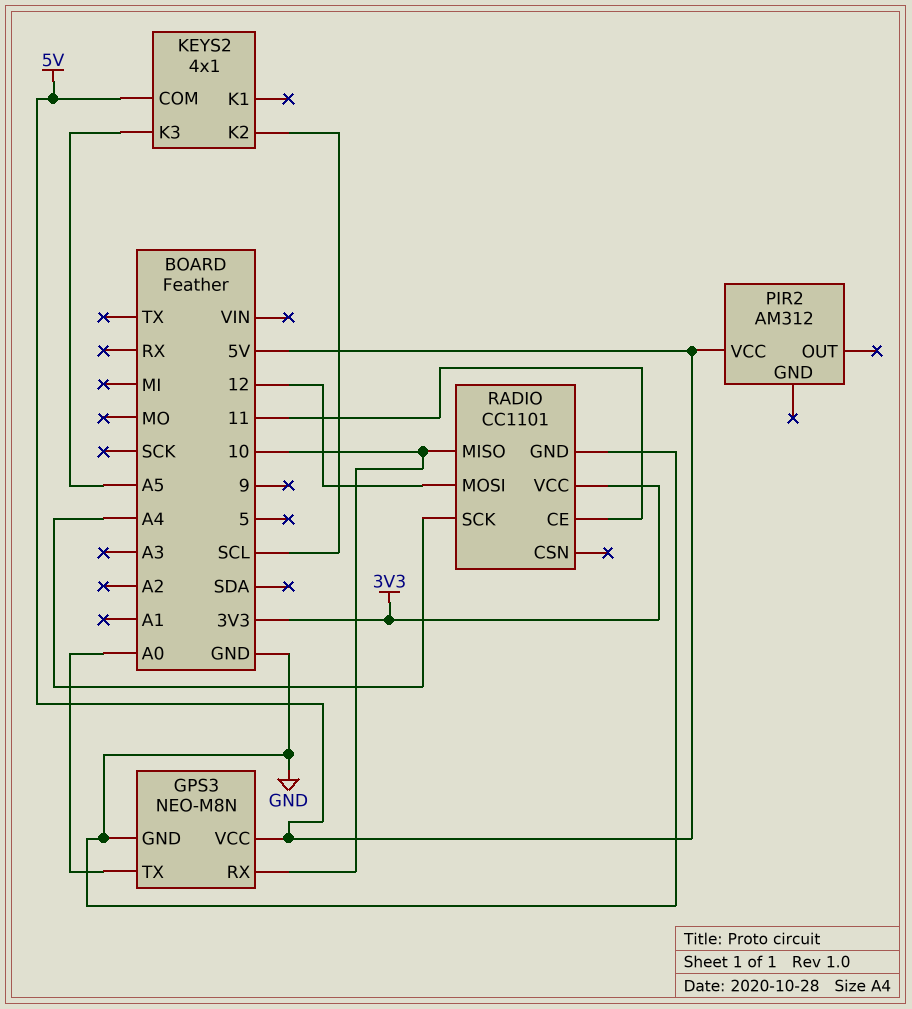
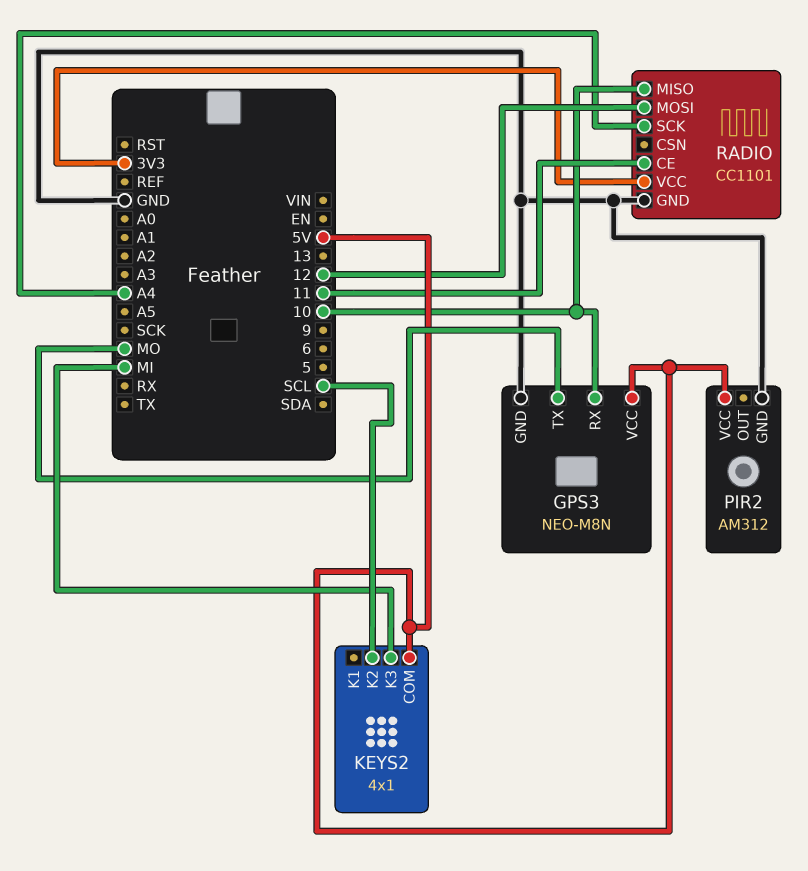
GPS3 pin TX: A0 -> MO
KEYS2 pin K3: A5 -> MI
PIR2 pin GND: none -> GND

